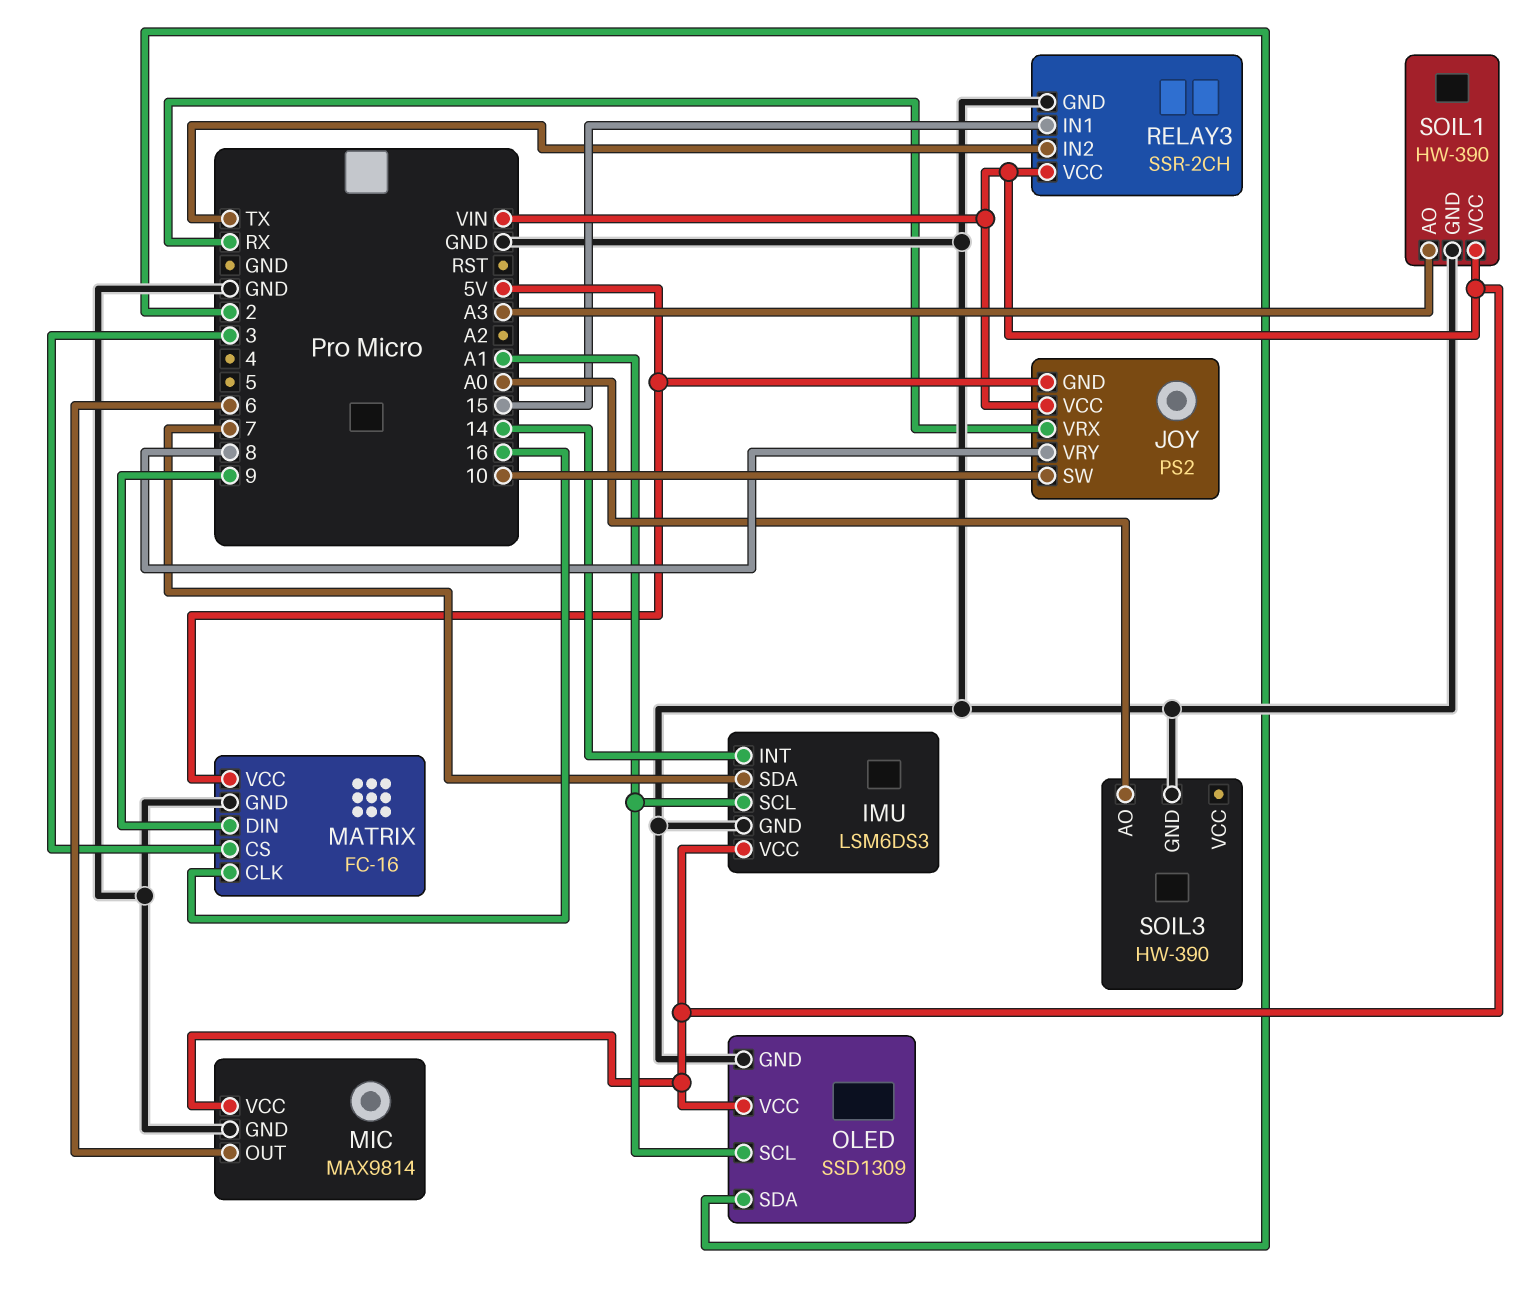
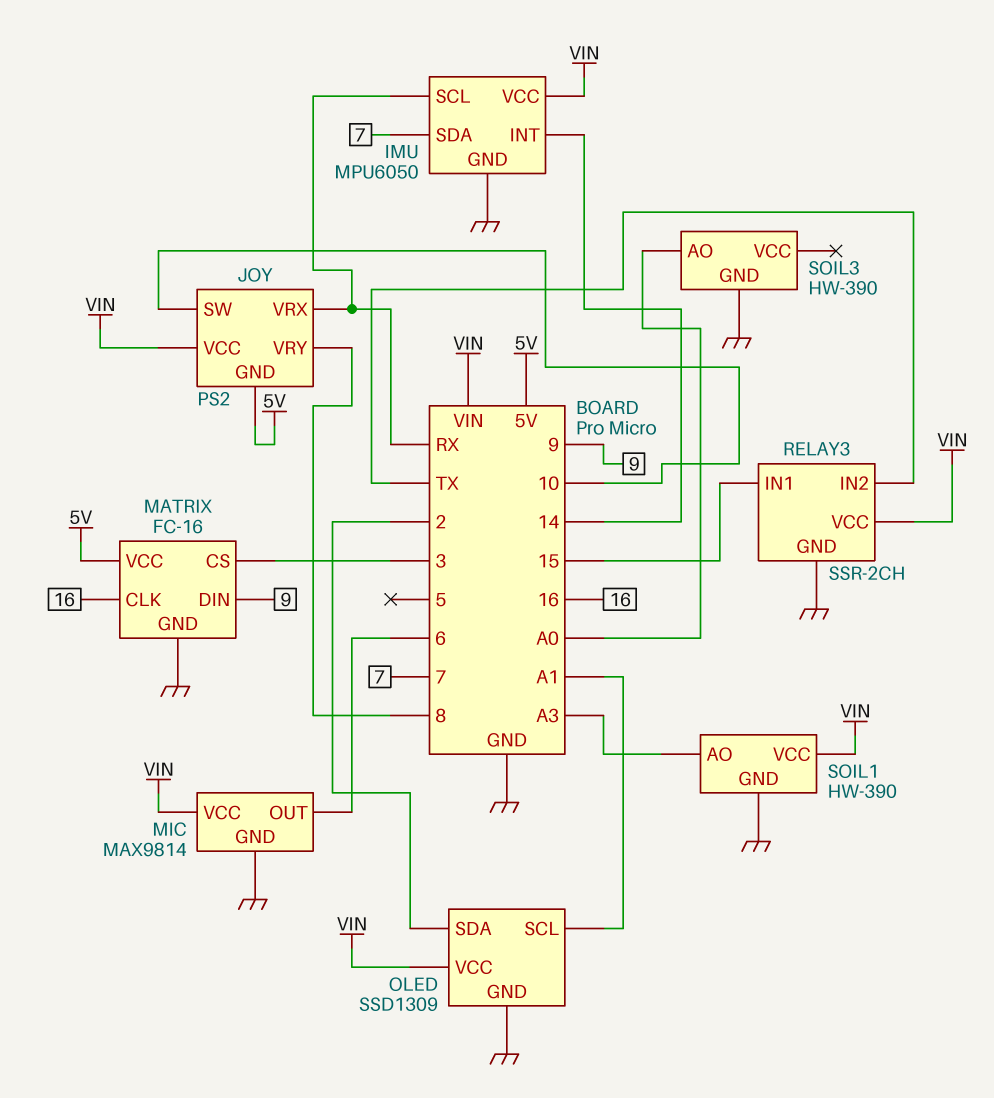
IMU: LSM6DS3 -> MPU6050
IMU pin SCL: A1 -> RX

